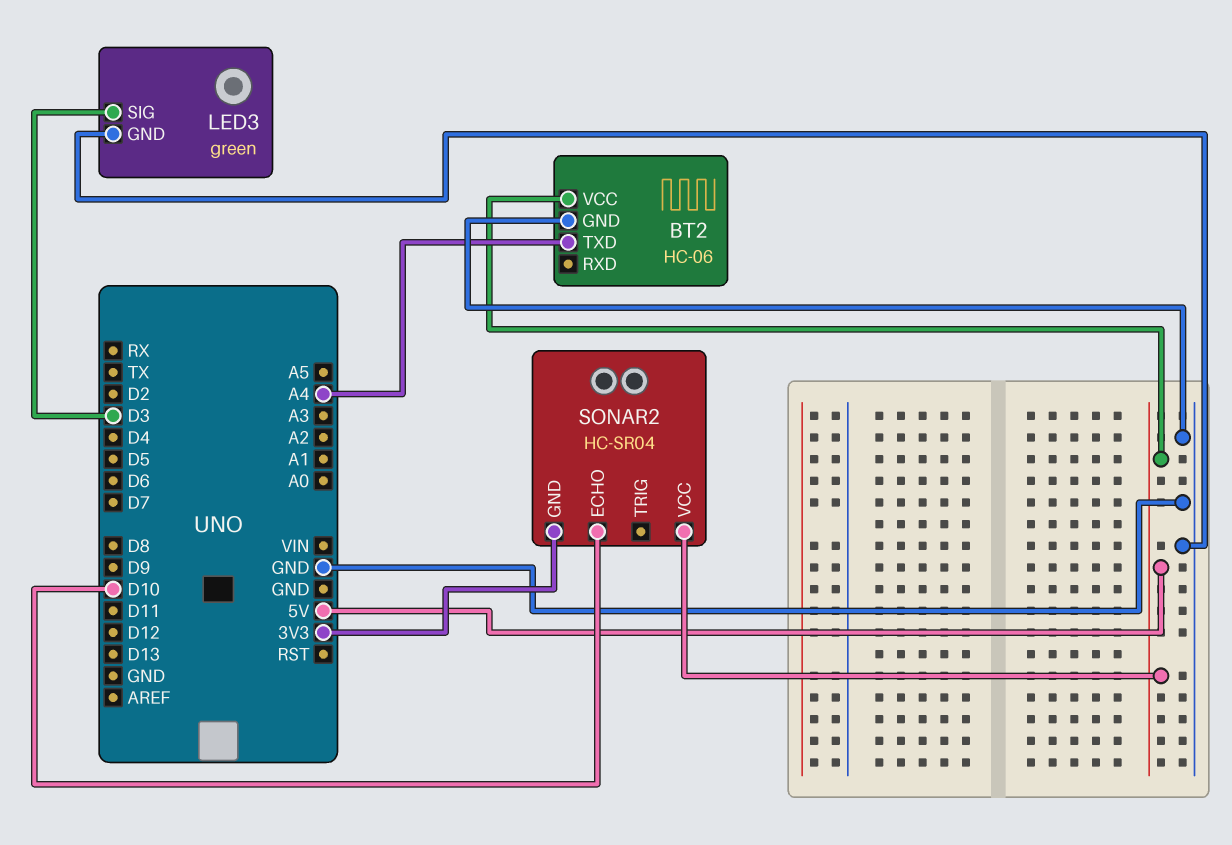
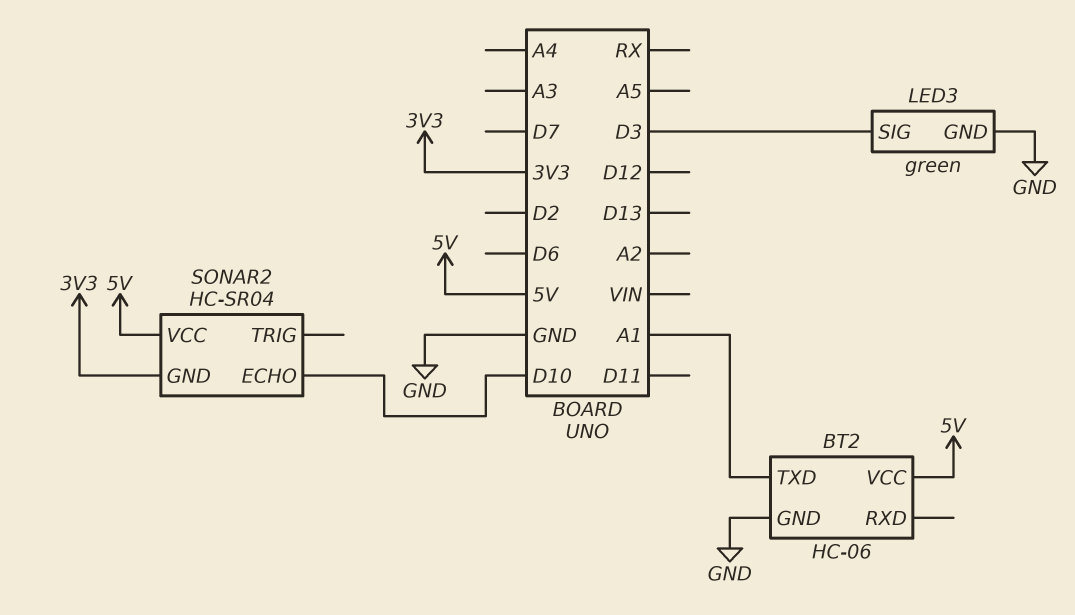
BT2 pin TXD: A4 -> A1

